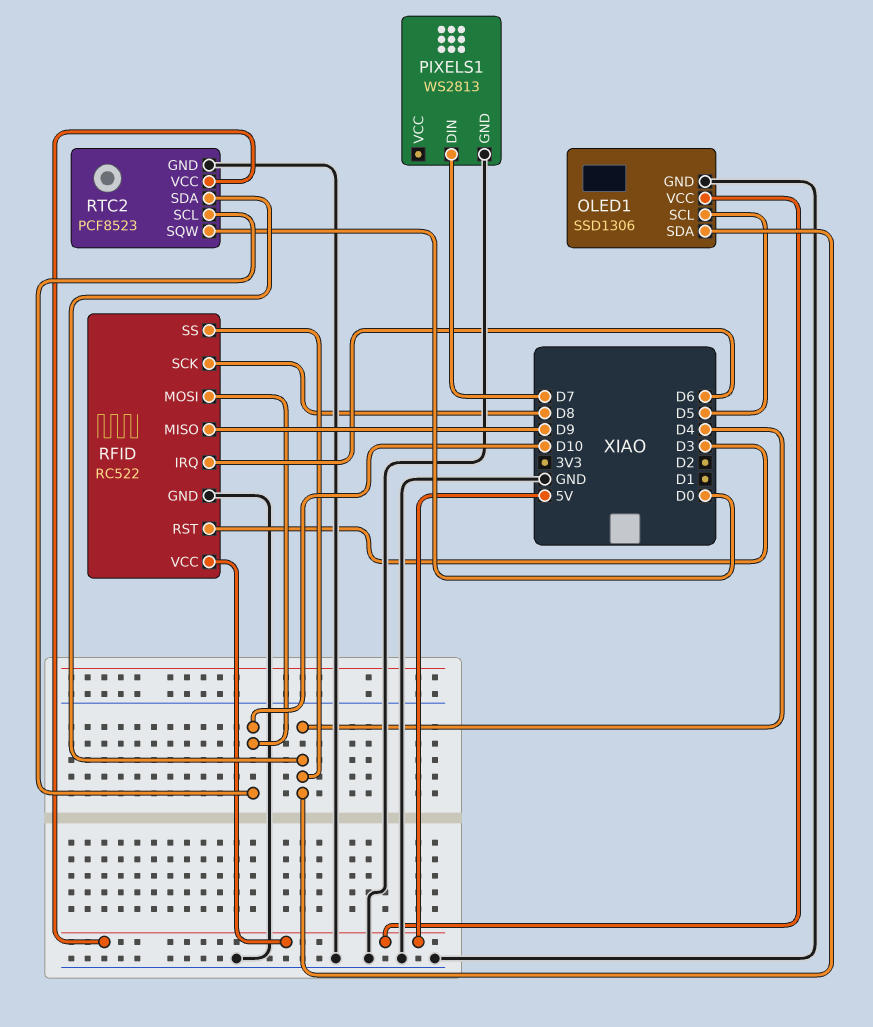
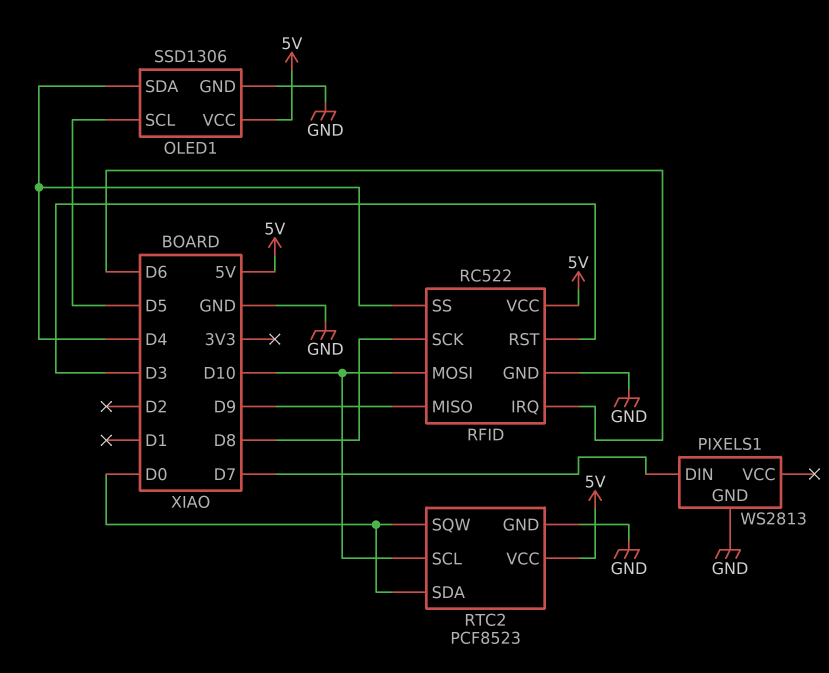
RTC2 pin SDA: D4 -> D0

